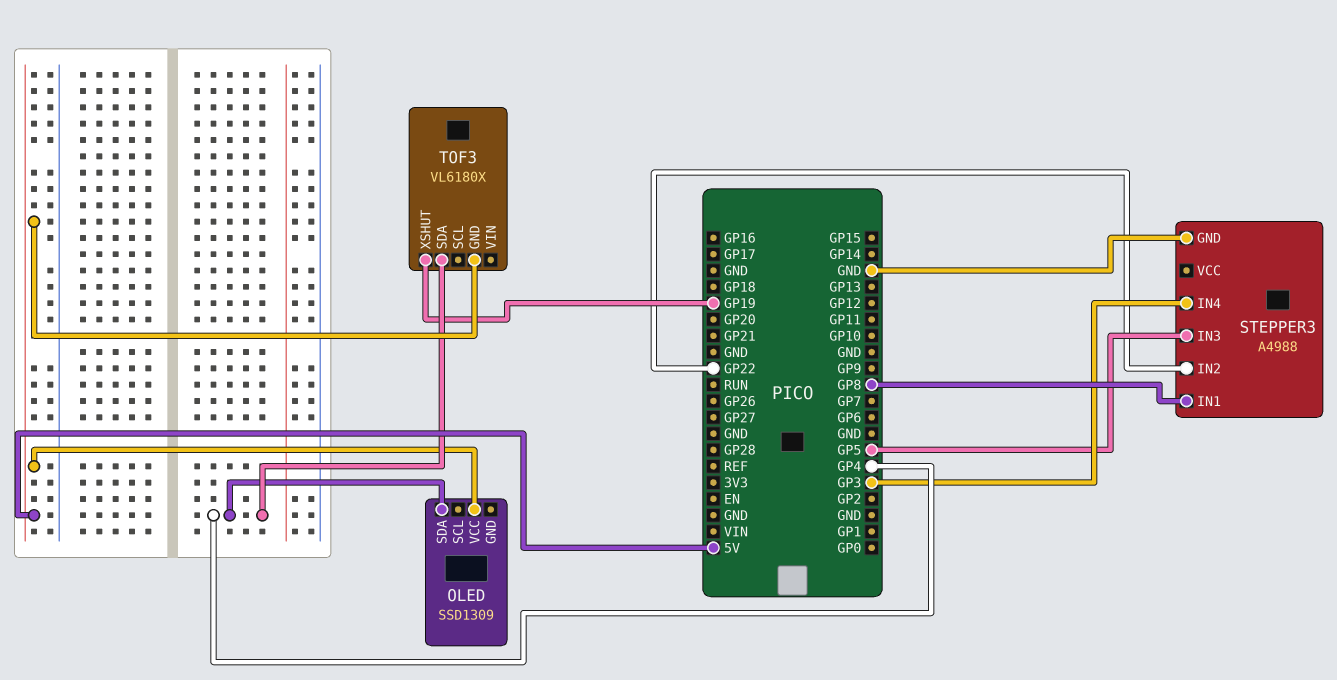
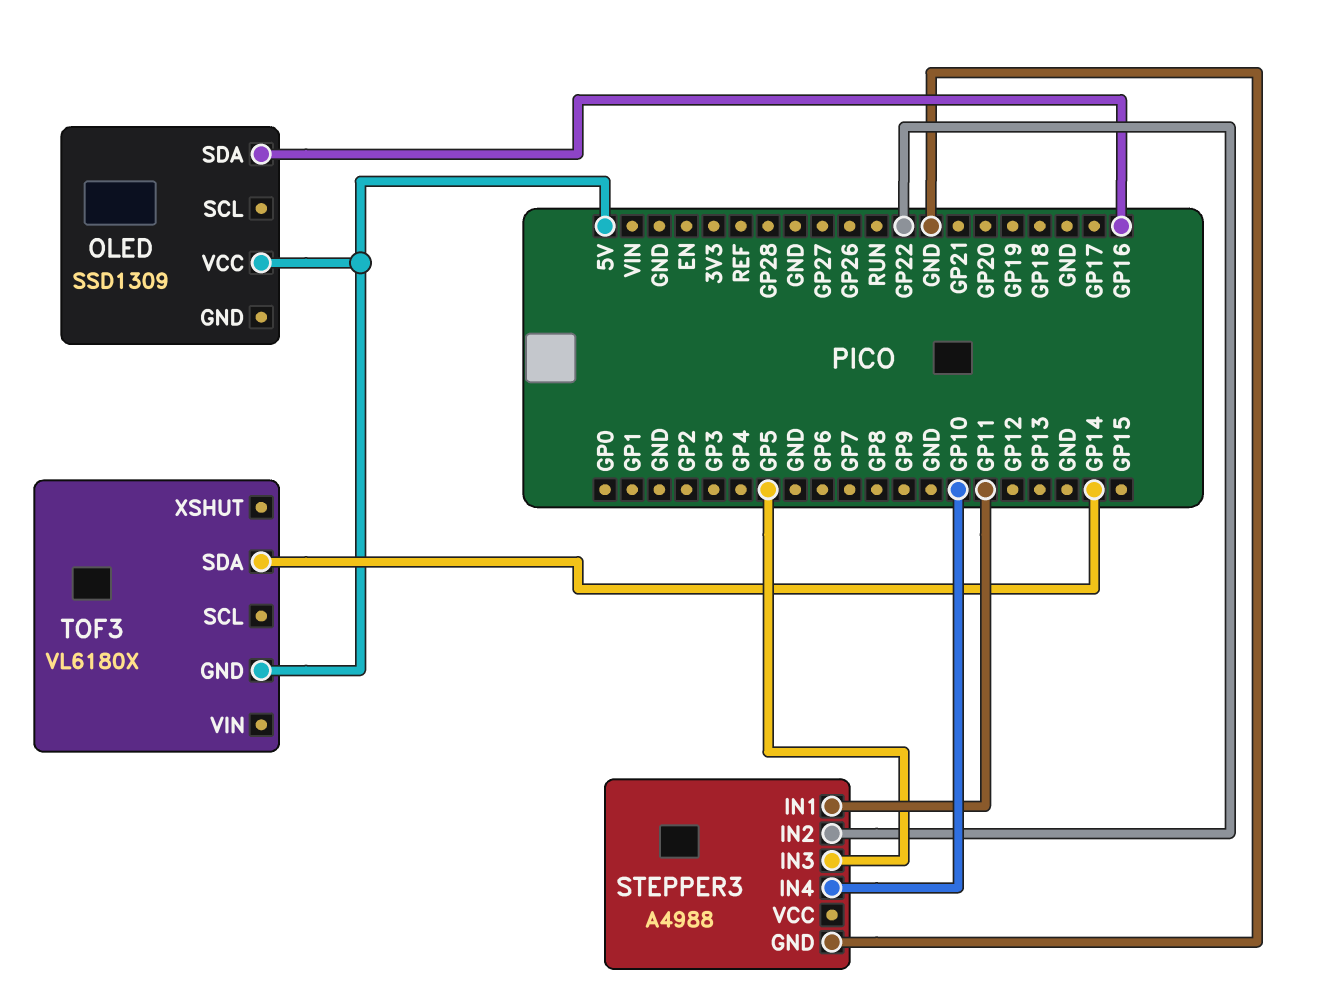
OLED pin SDA: GP4 -> GP16
STEPPER3 pin IN1: GP8 -> GP11
STEPPER3 pin IN4: GP3 -> GP10
TOF3 pin SDA: GP4 -> GP14
TOF3 pin XSHUT: GP19 -> none

